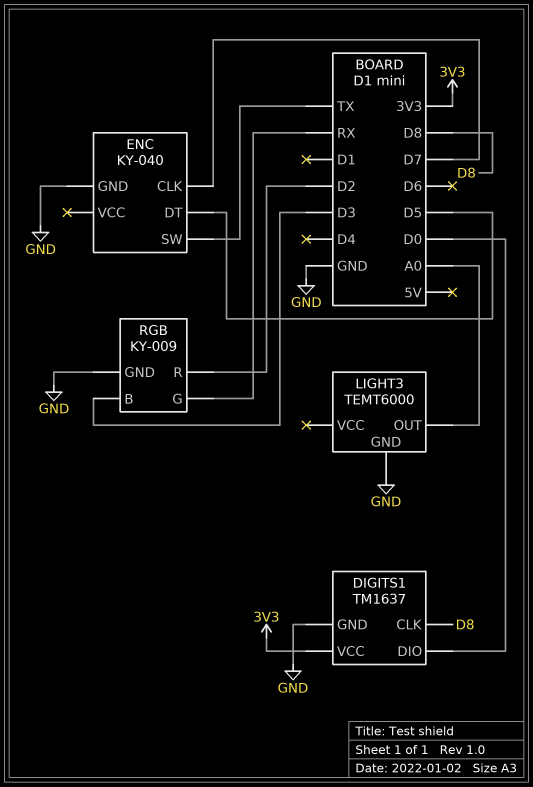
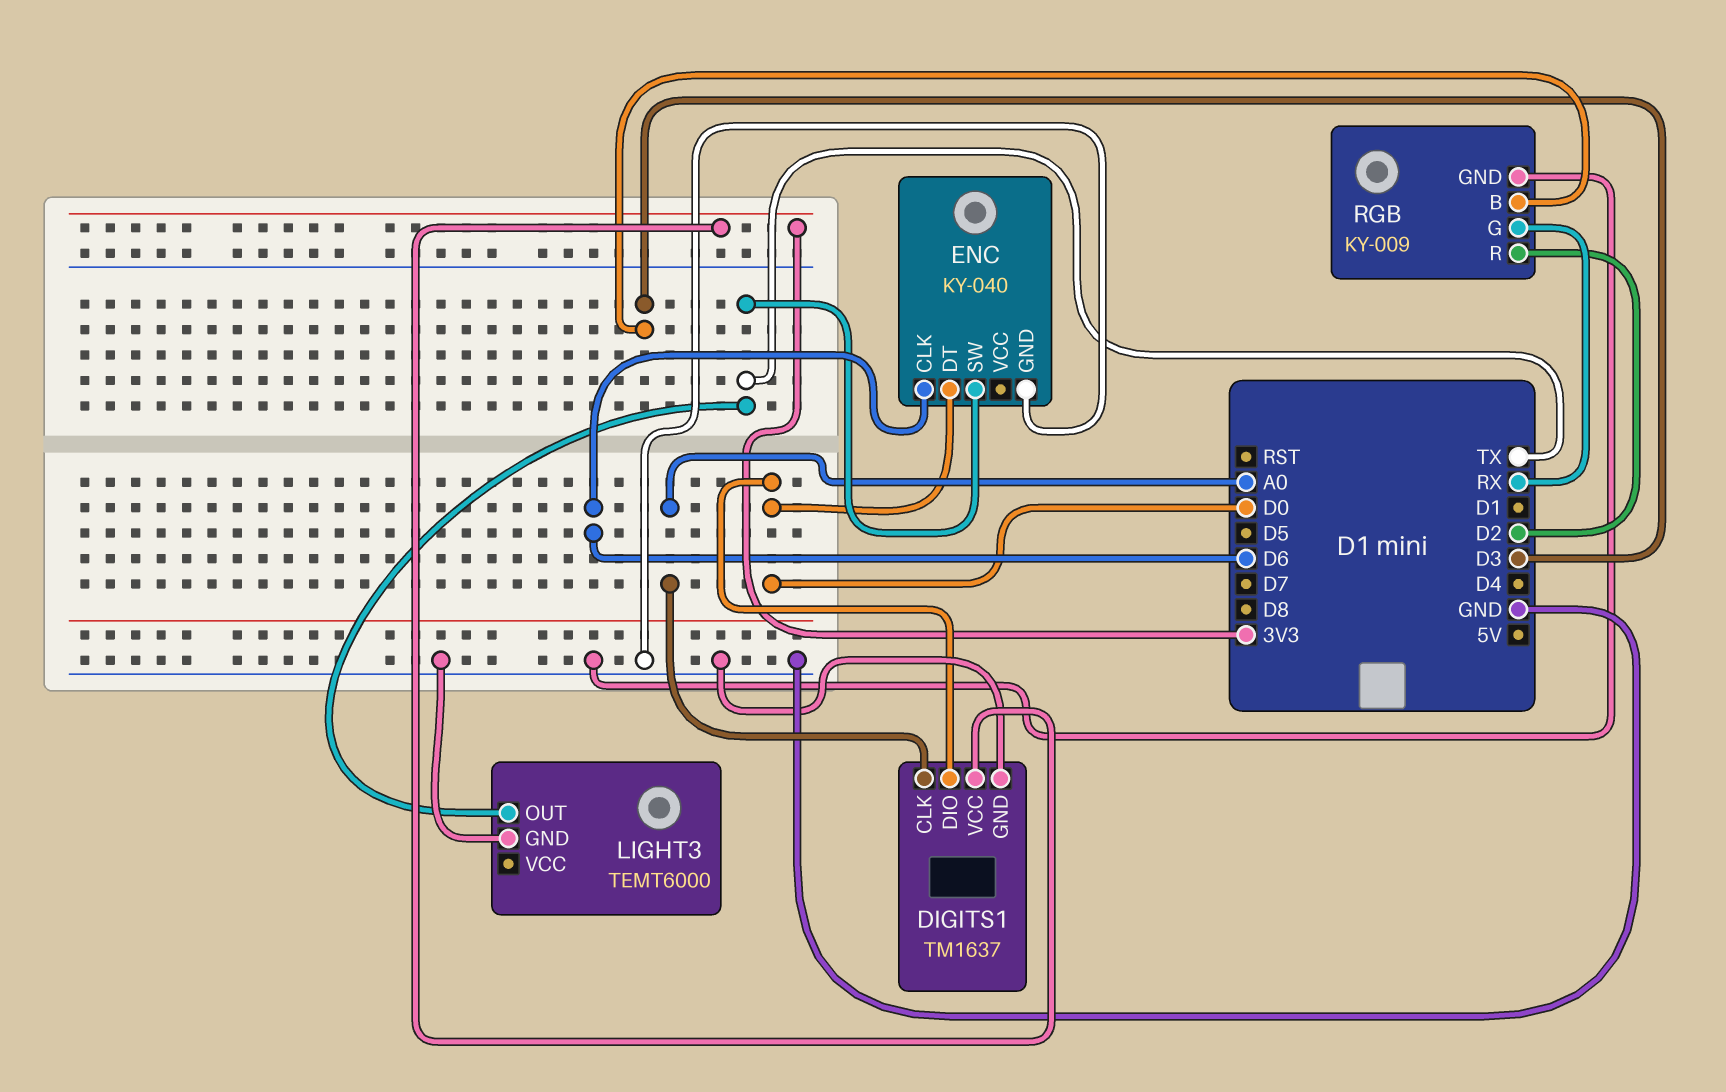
DIGITS1 pin CLK: D8 -> A0
ENC pin CLK: D7 -> D6
ENC pin DT: D5 -> D0
LIGHT3 pin OUT: A0 -> TX

